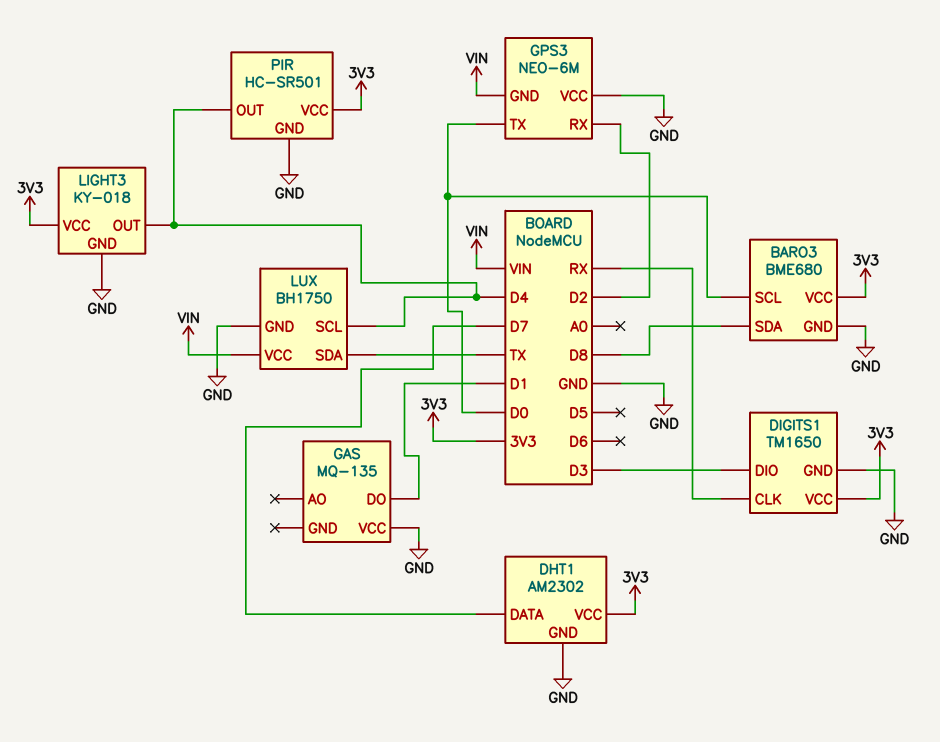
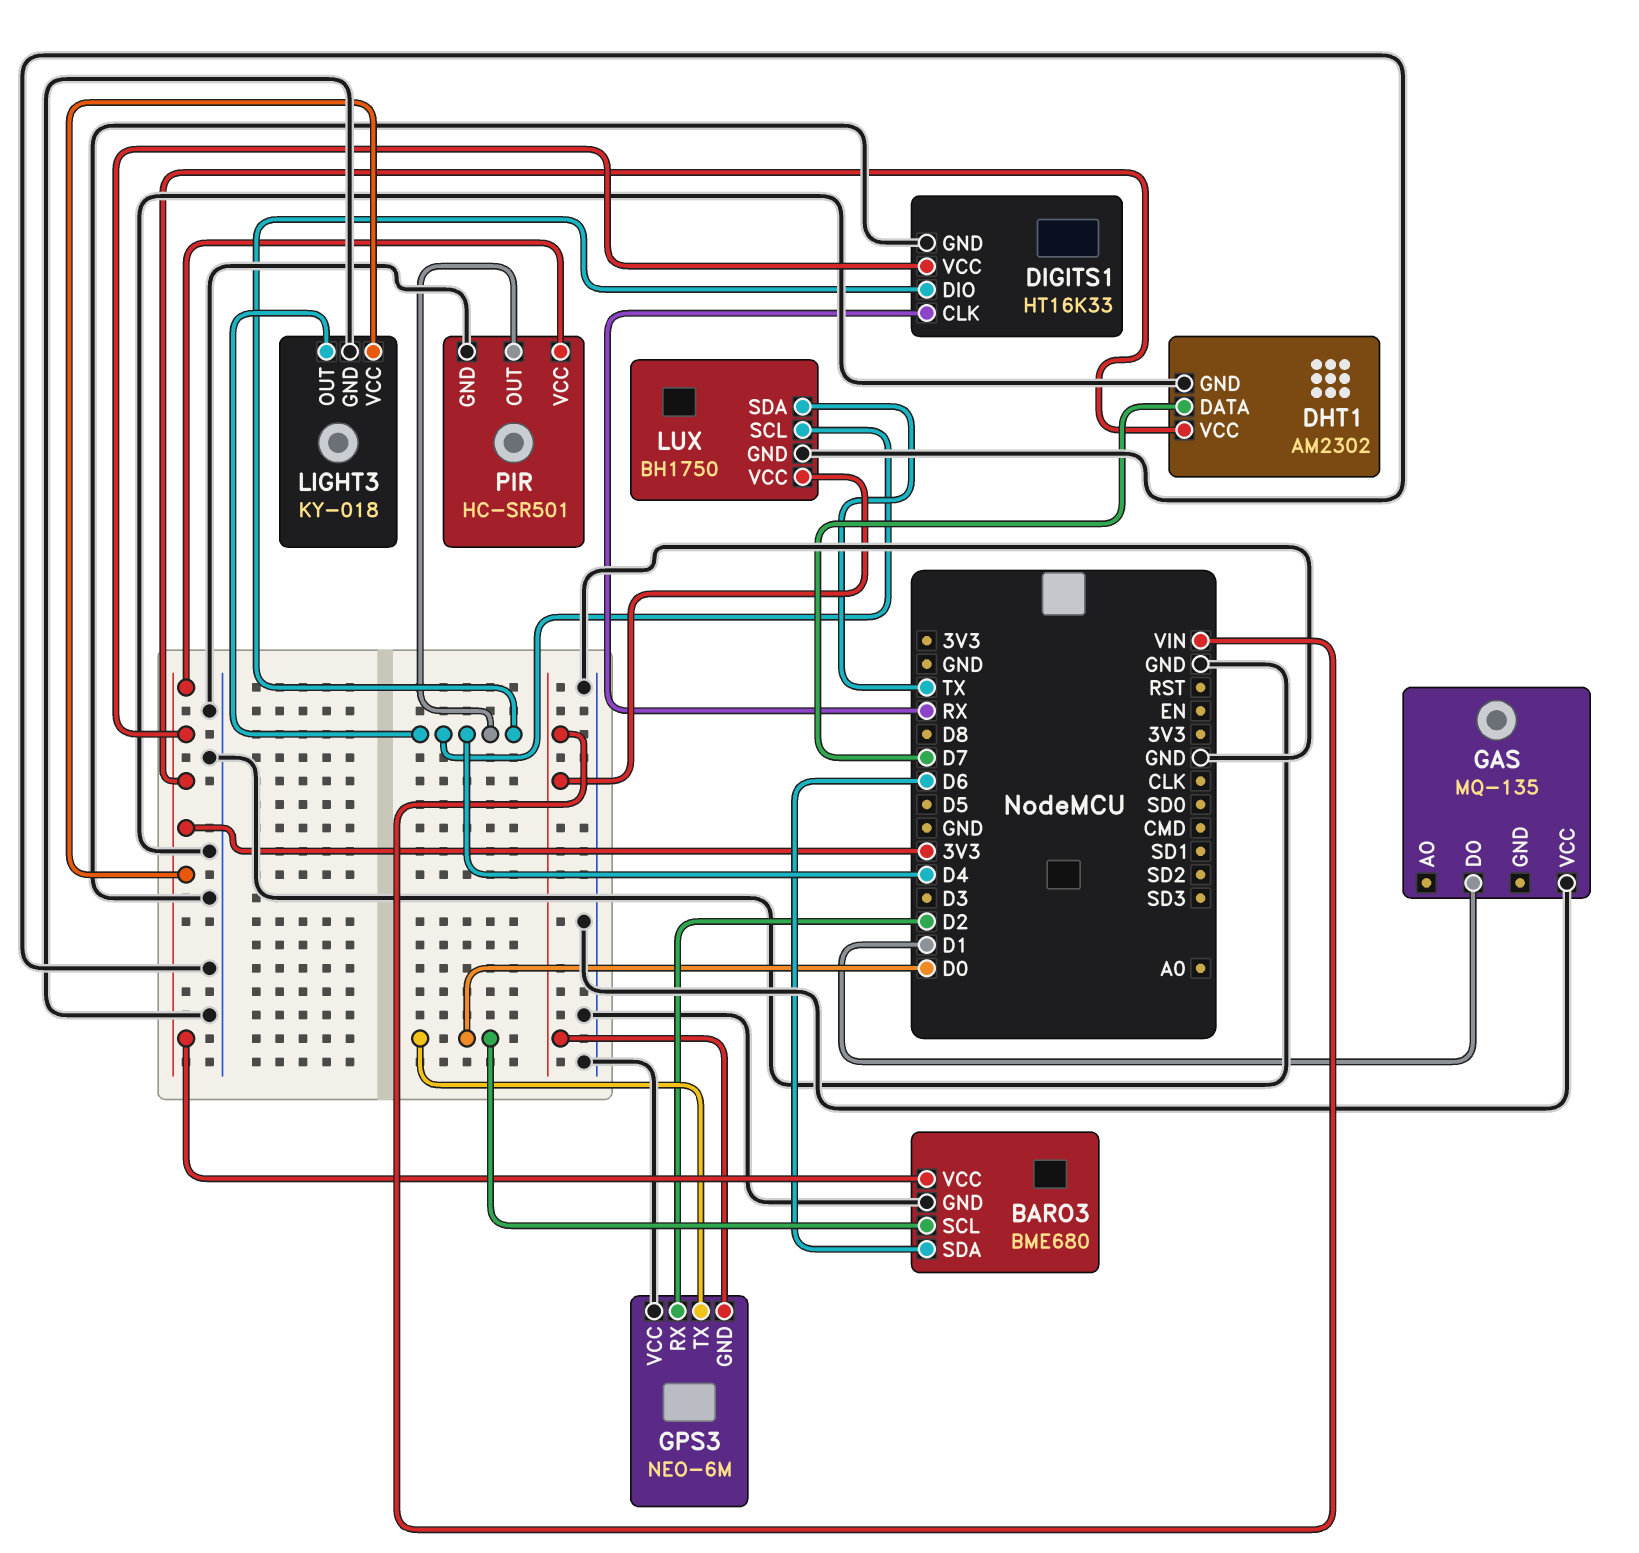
BARO3 pin SDA: D8 -> D6
DIGITS1: TM1650 -> HT16K33
DIGITS1 pin DIO: D3 -> D4

